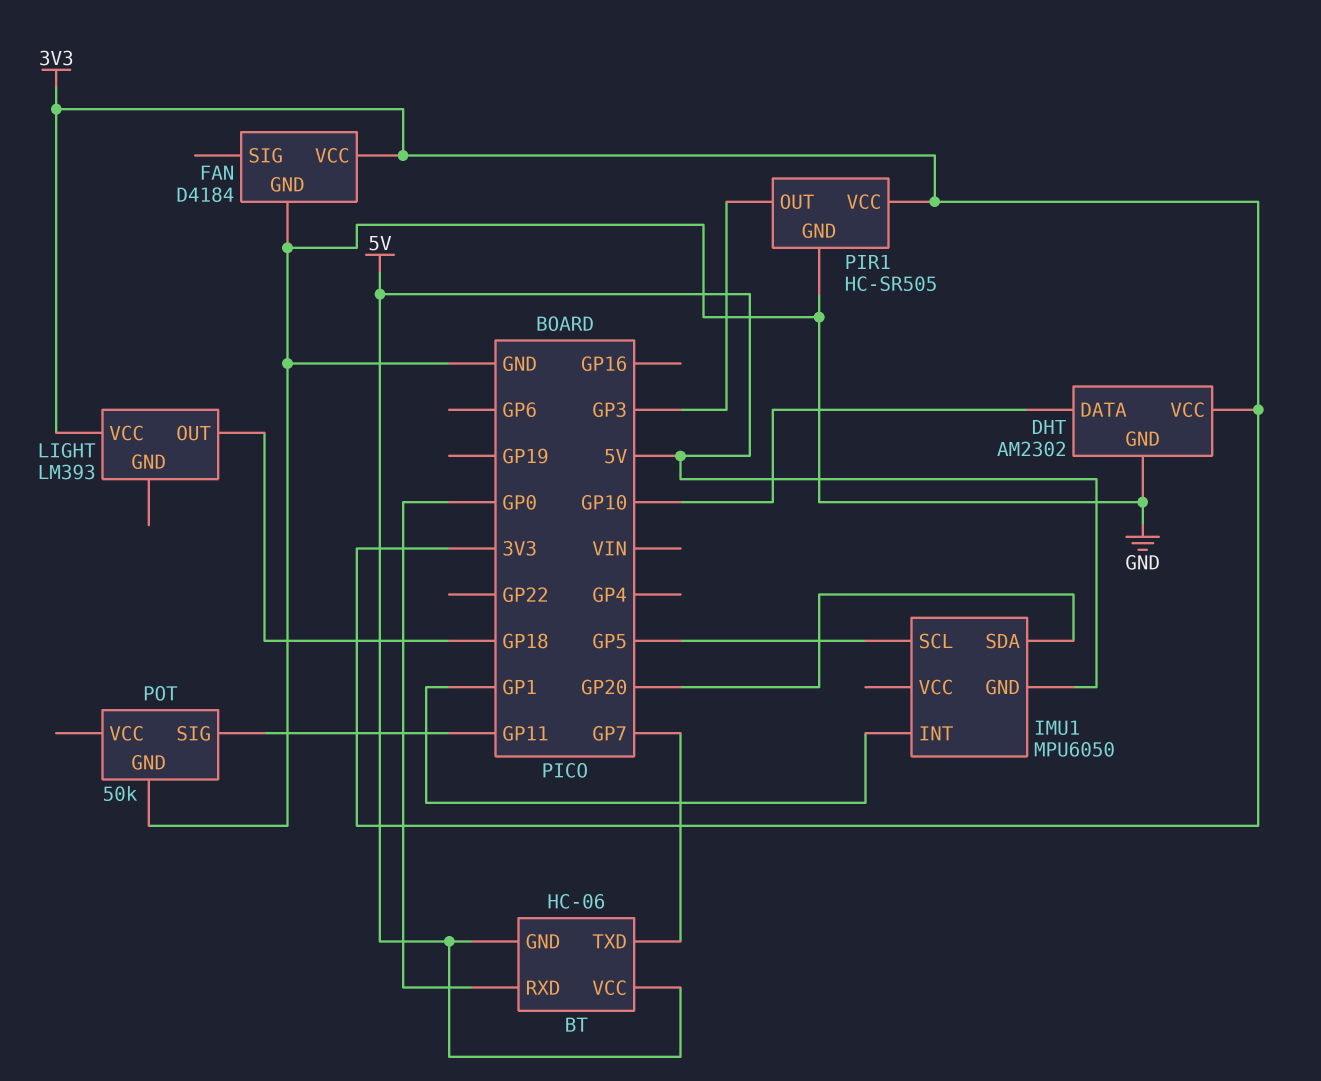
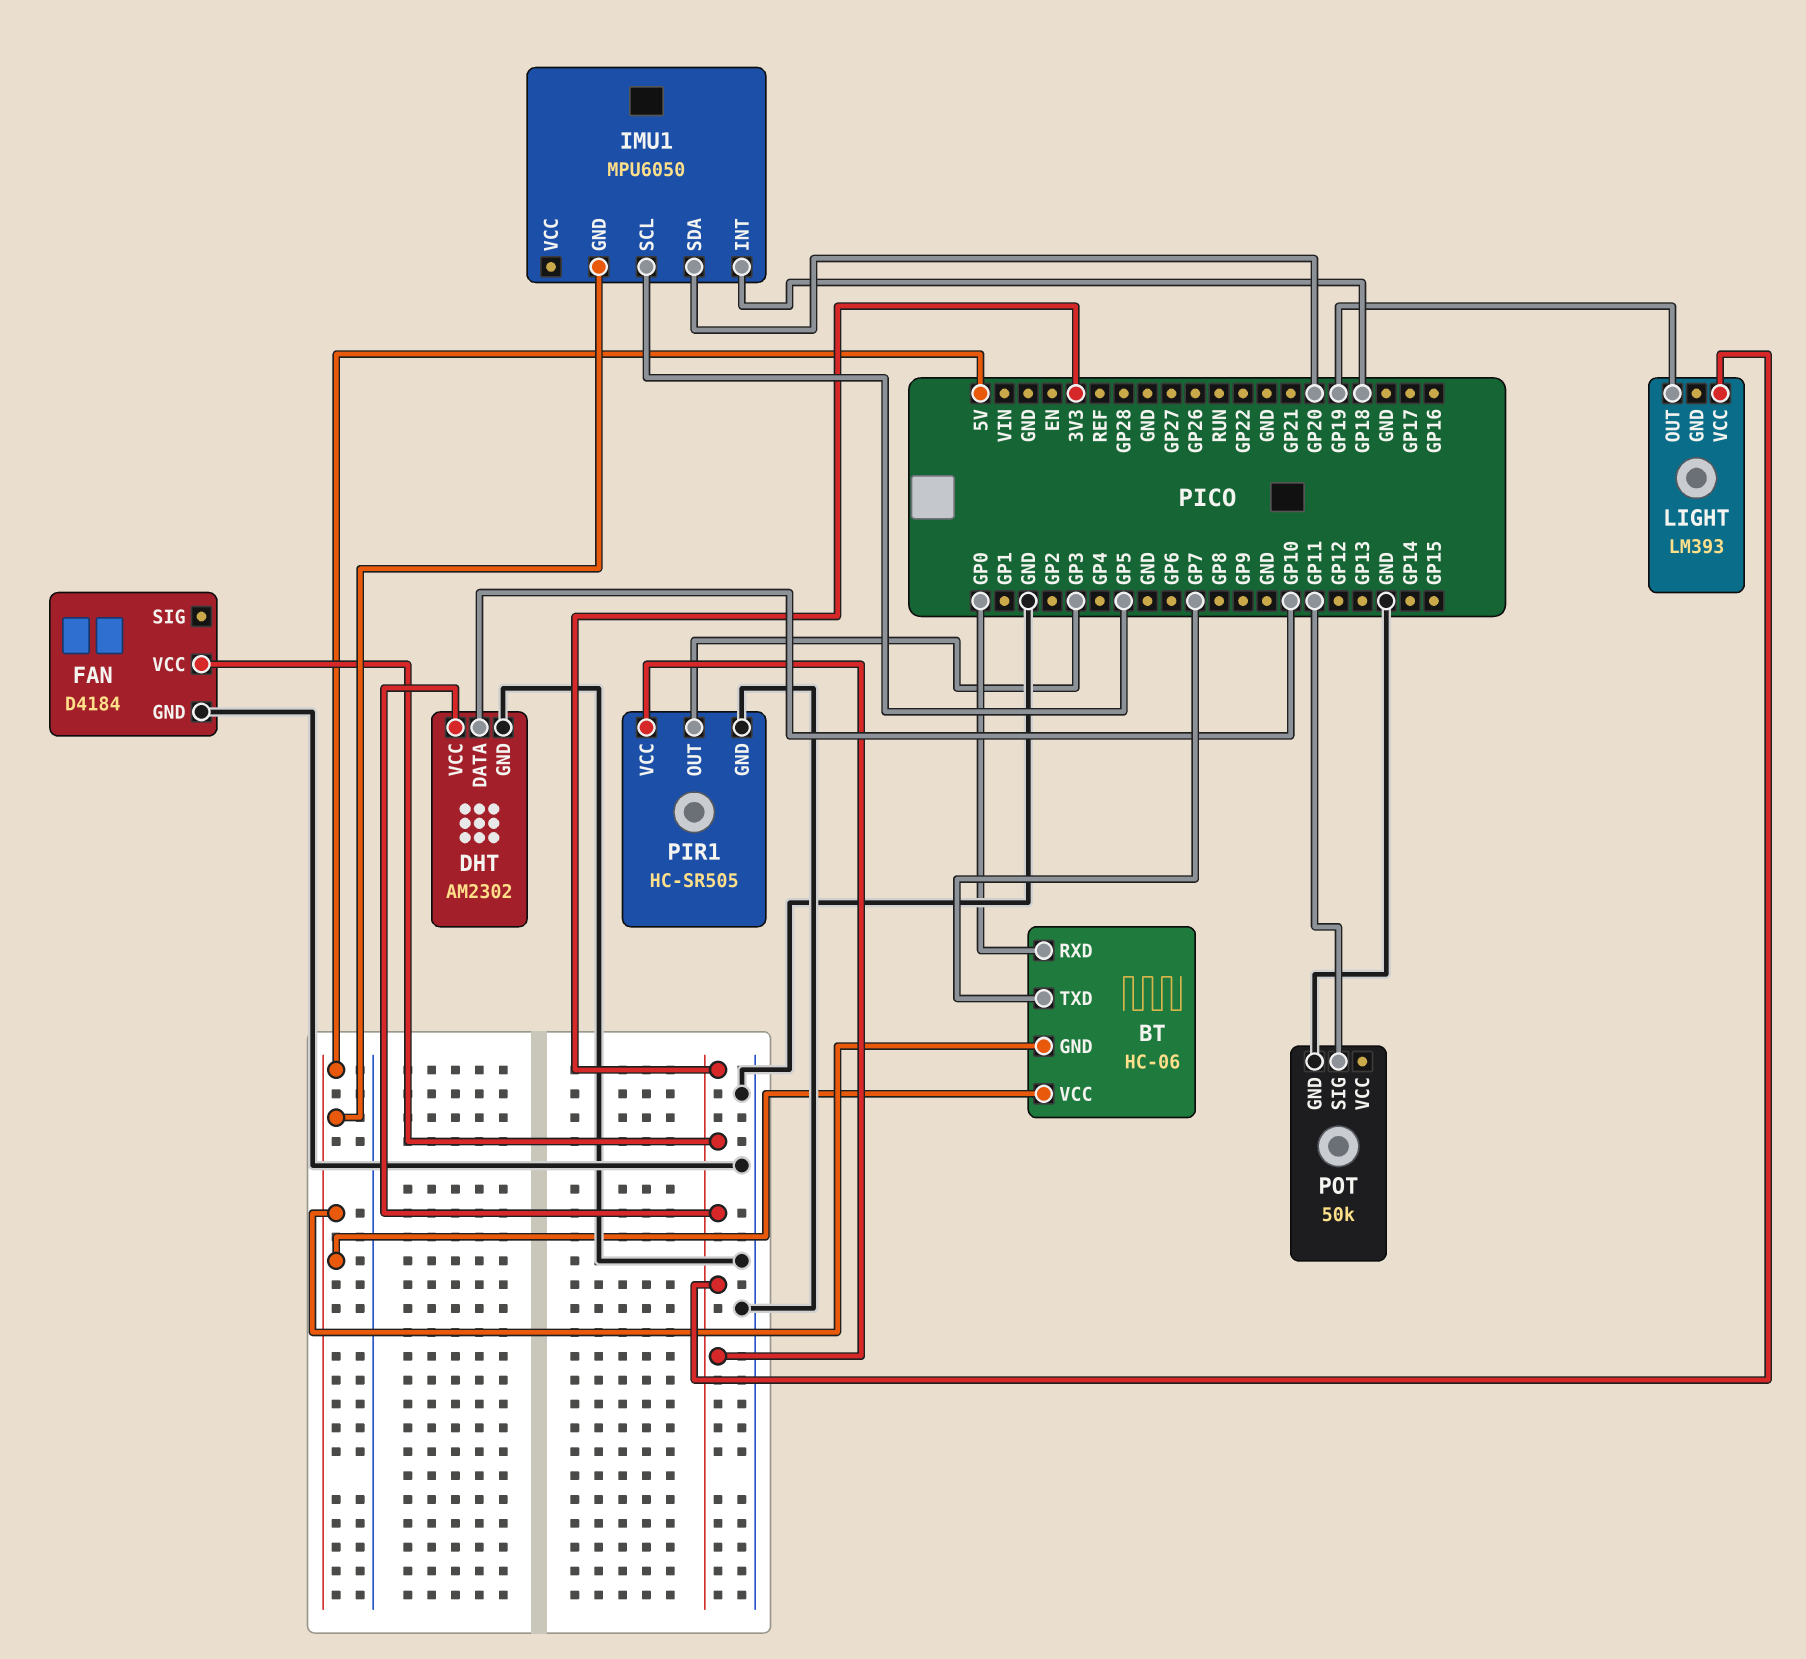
IMU1 pin INT: GP1 -> GP18
LIGHT pin OUT: GP18 -> GP19

